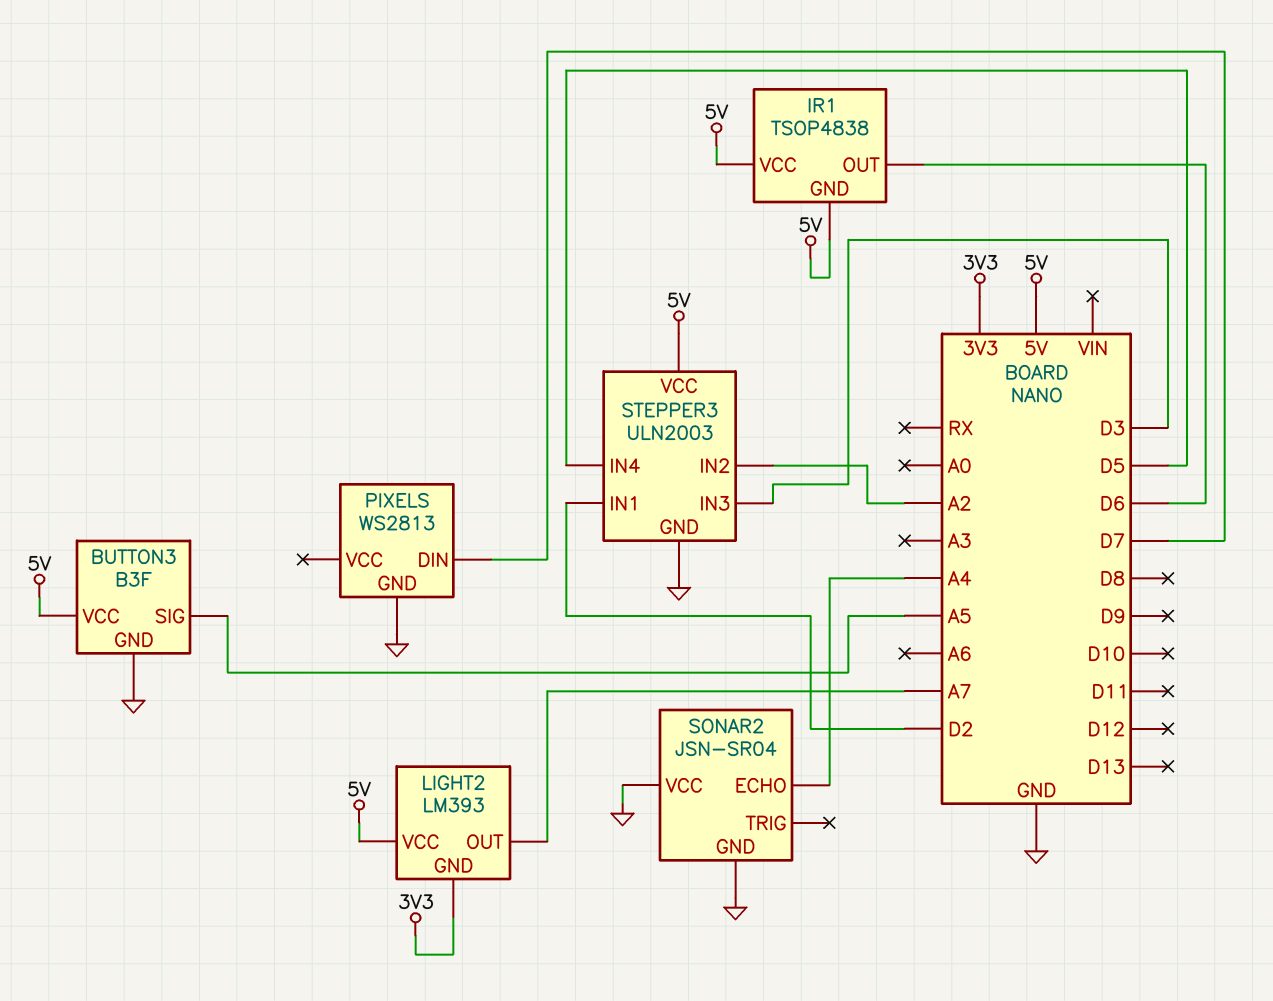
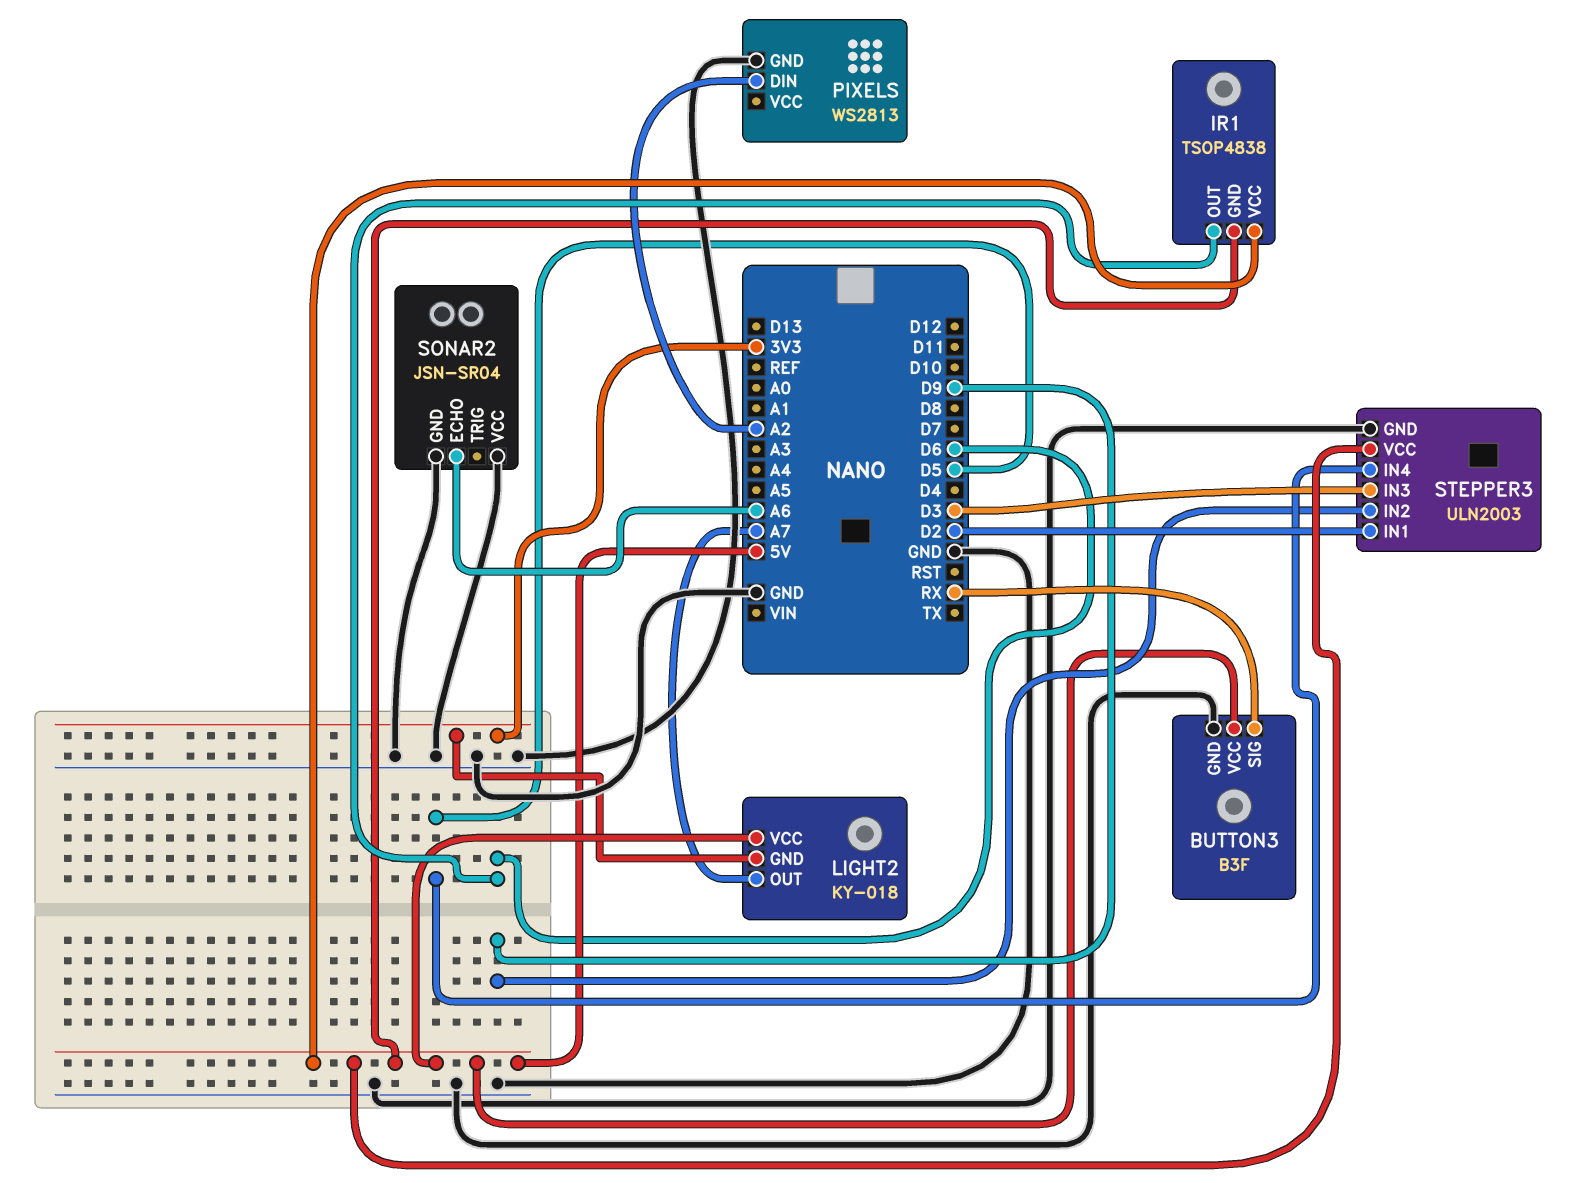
BUTTON3 pin SIG: A5 -> RX
LIGHT2: LM393 -> KY-018
PIXELS pin DIN: D7 -> A2
SONAR2 pin ECHO: A4 -> A6
STEPPER3 pin IN2: A2 -> D9

